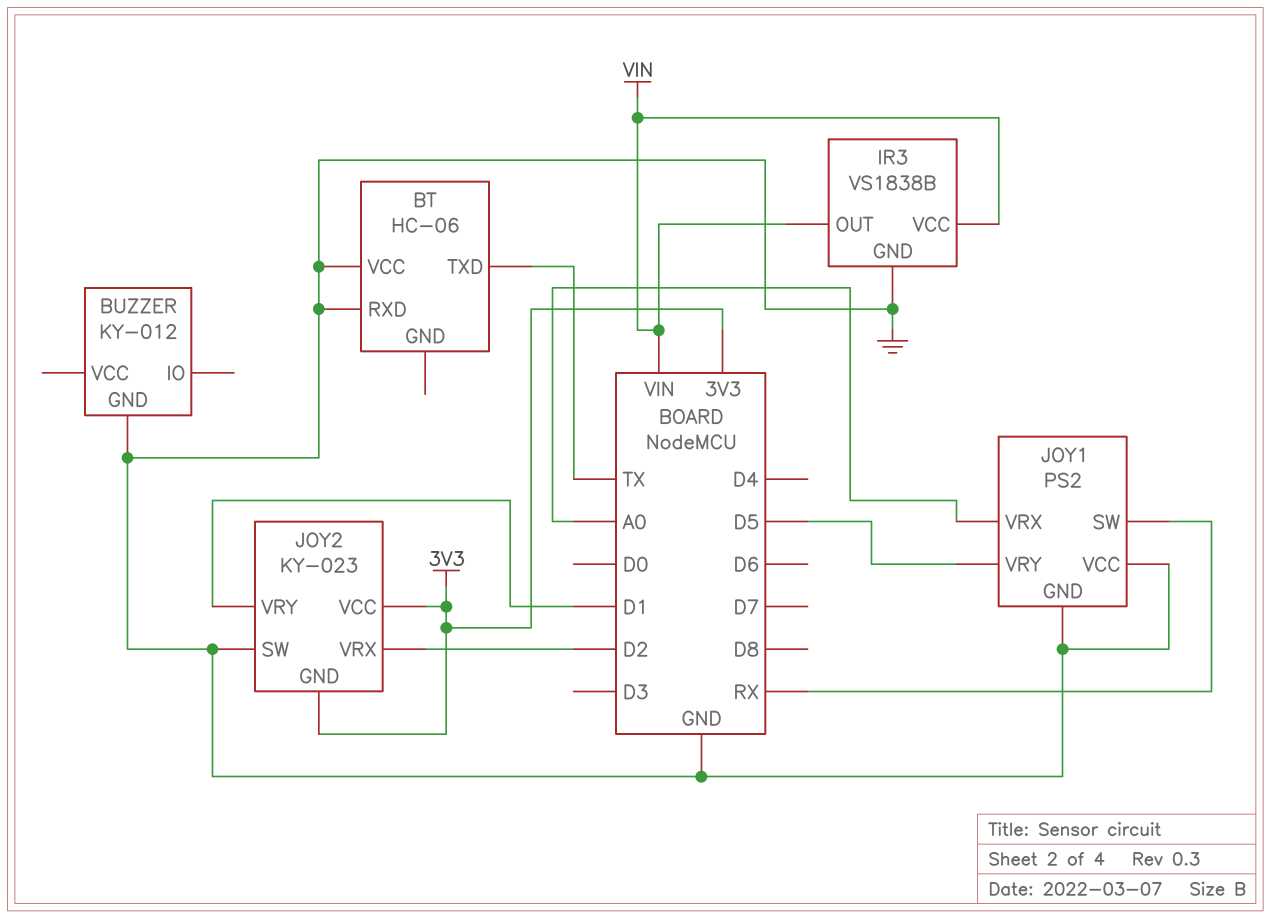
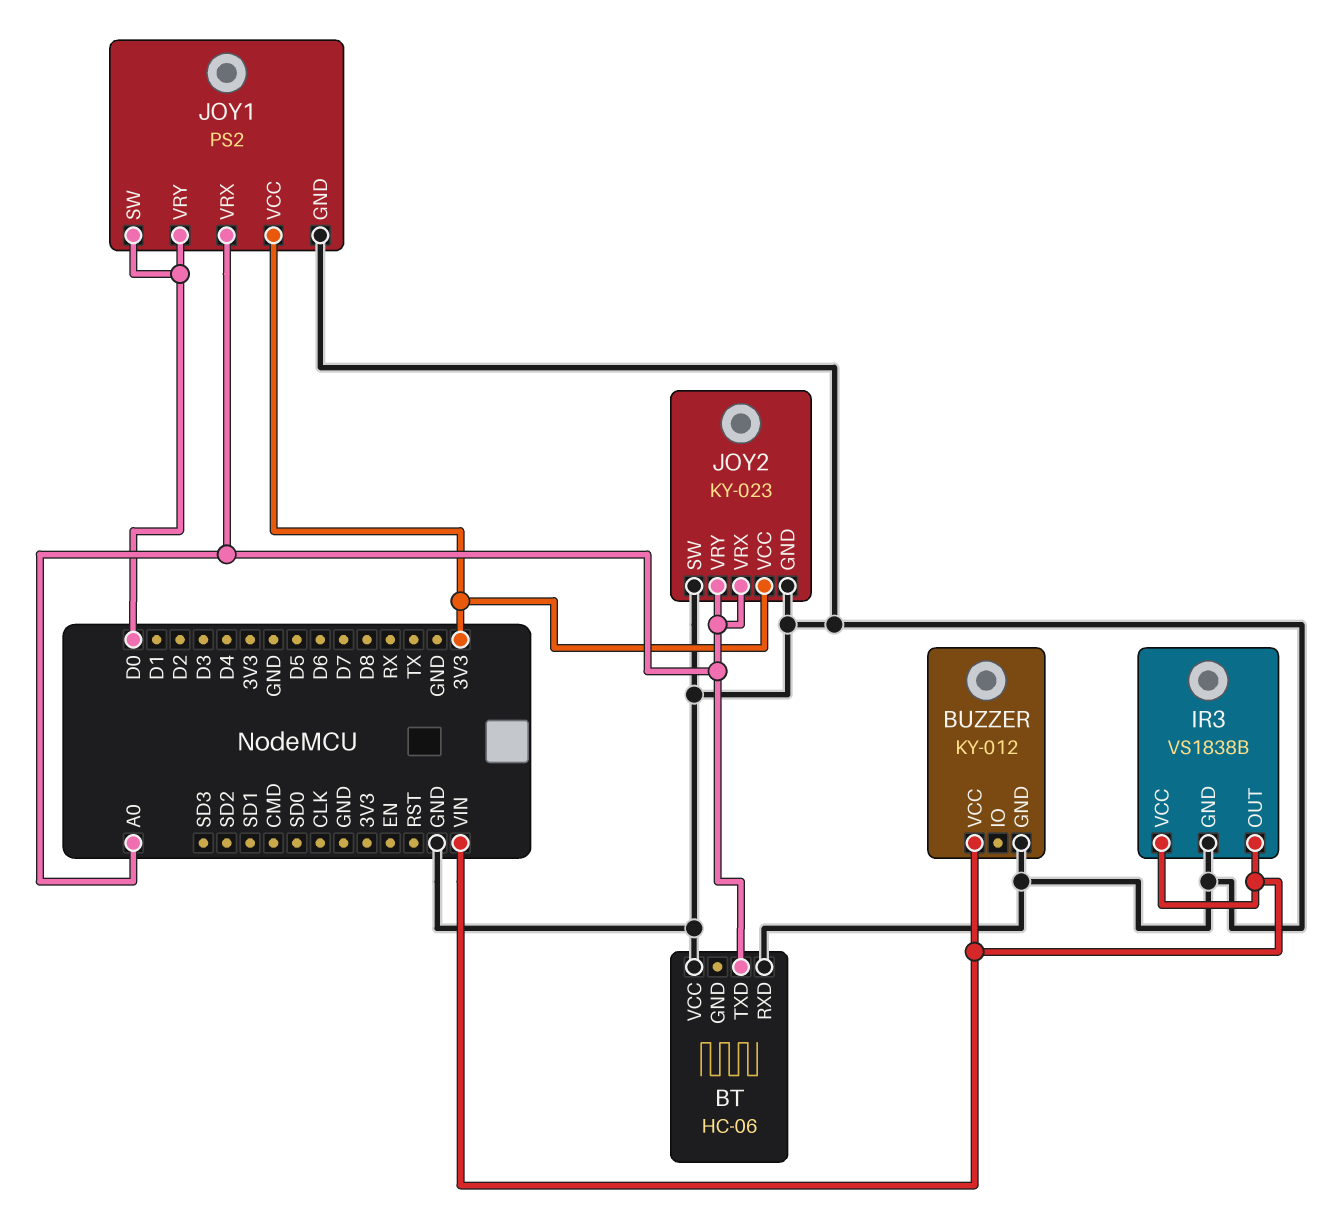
BT pin TXD: TX -> A0
BUZZER pin VCC: none -> VIN
JOY1 pin SW: RX -> D0
JOY1 pin VCC: GND -> 3V3
JOY1 pin VRY: D5 -> D0
JOY2 pin GND: 3V3 -> GND
JOY2 pin VRX: D2 -> A0
JOY2 pin VRY: D1 -> A0

